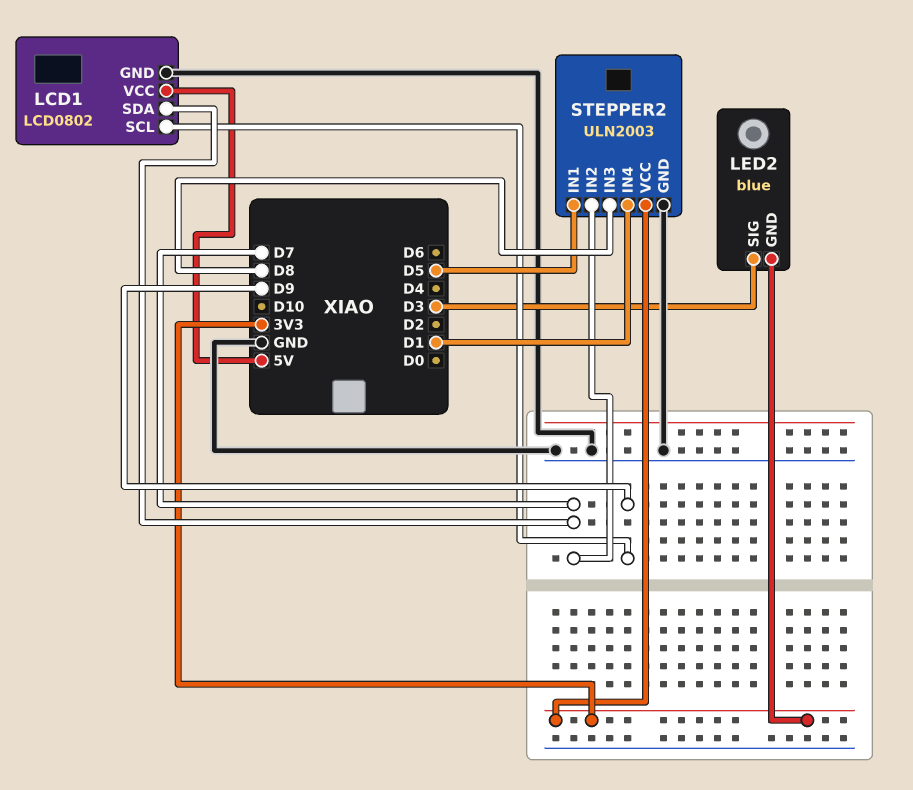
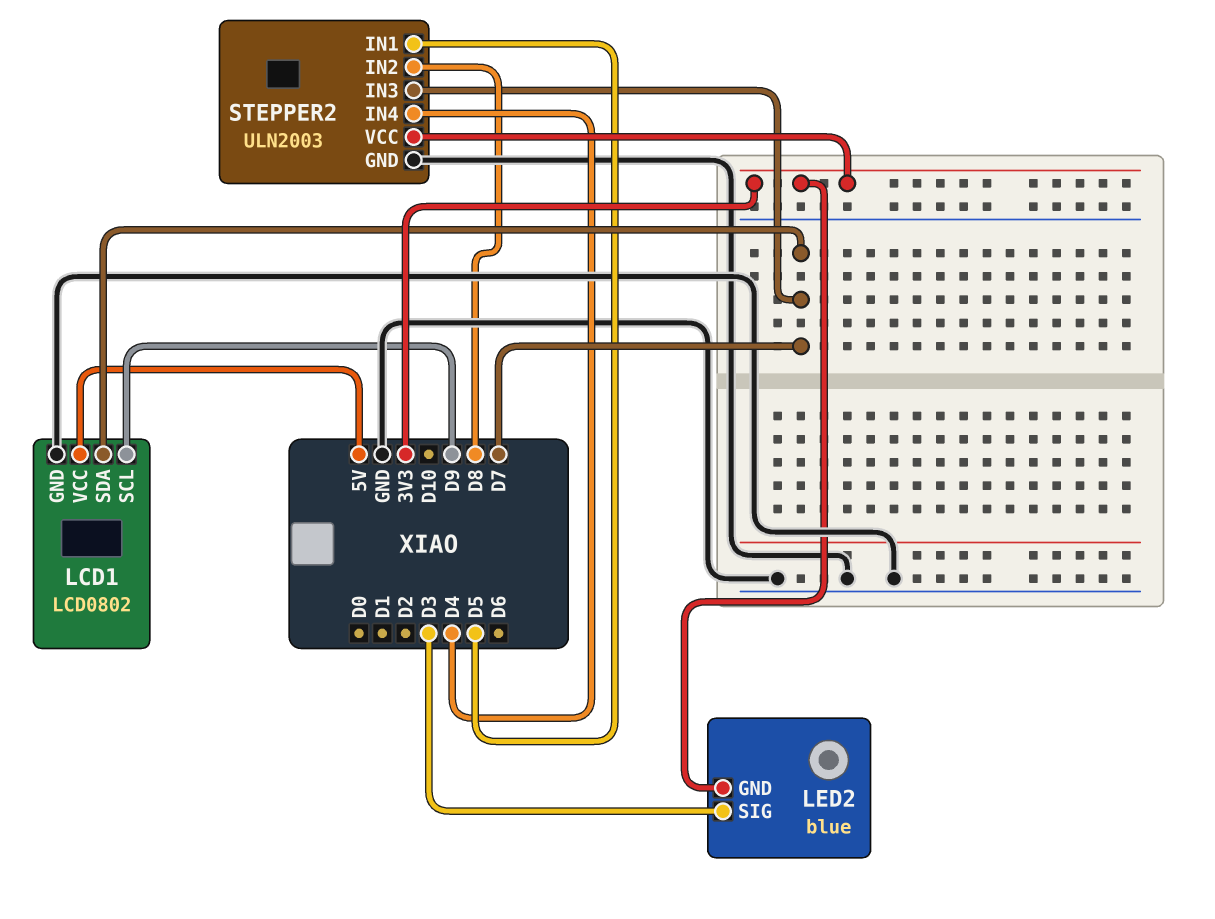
STEPPER2 pin IN2: D7 -> D8
STEPPER2 pin IN3: D8 -> D7
STEPPER2 pin IN4: D1 -> D4

